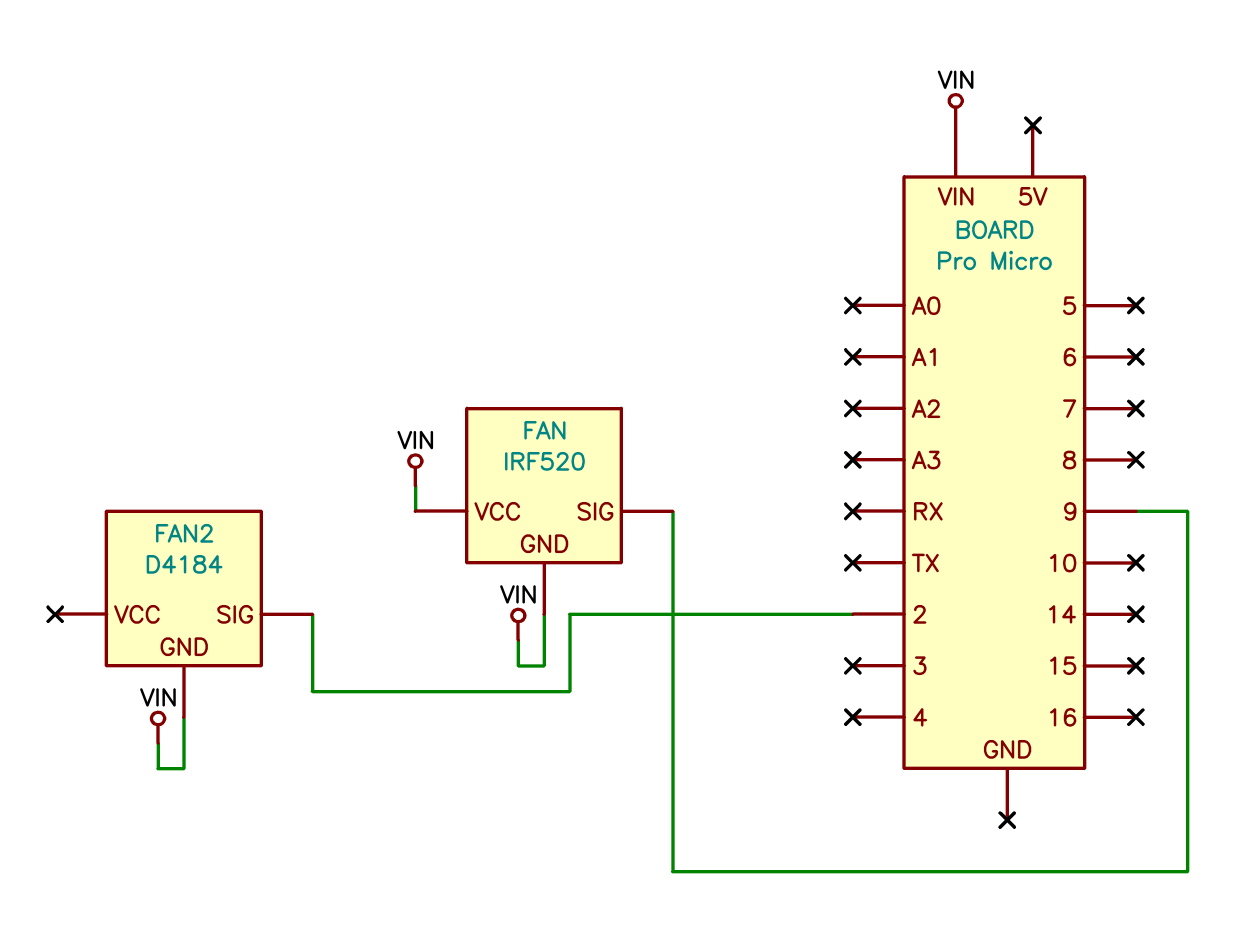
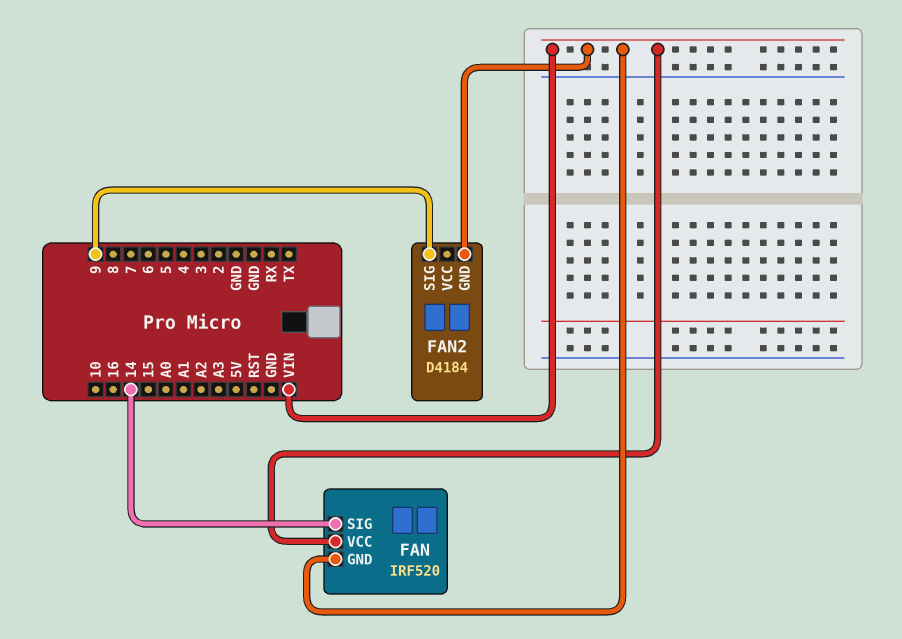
FAN pin SIG: 9 -> 14
FAN2 pin SIG: 2 -> 9

